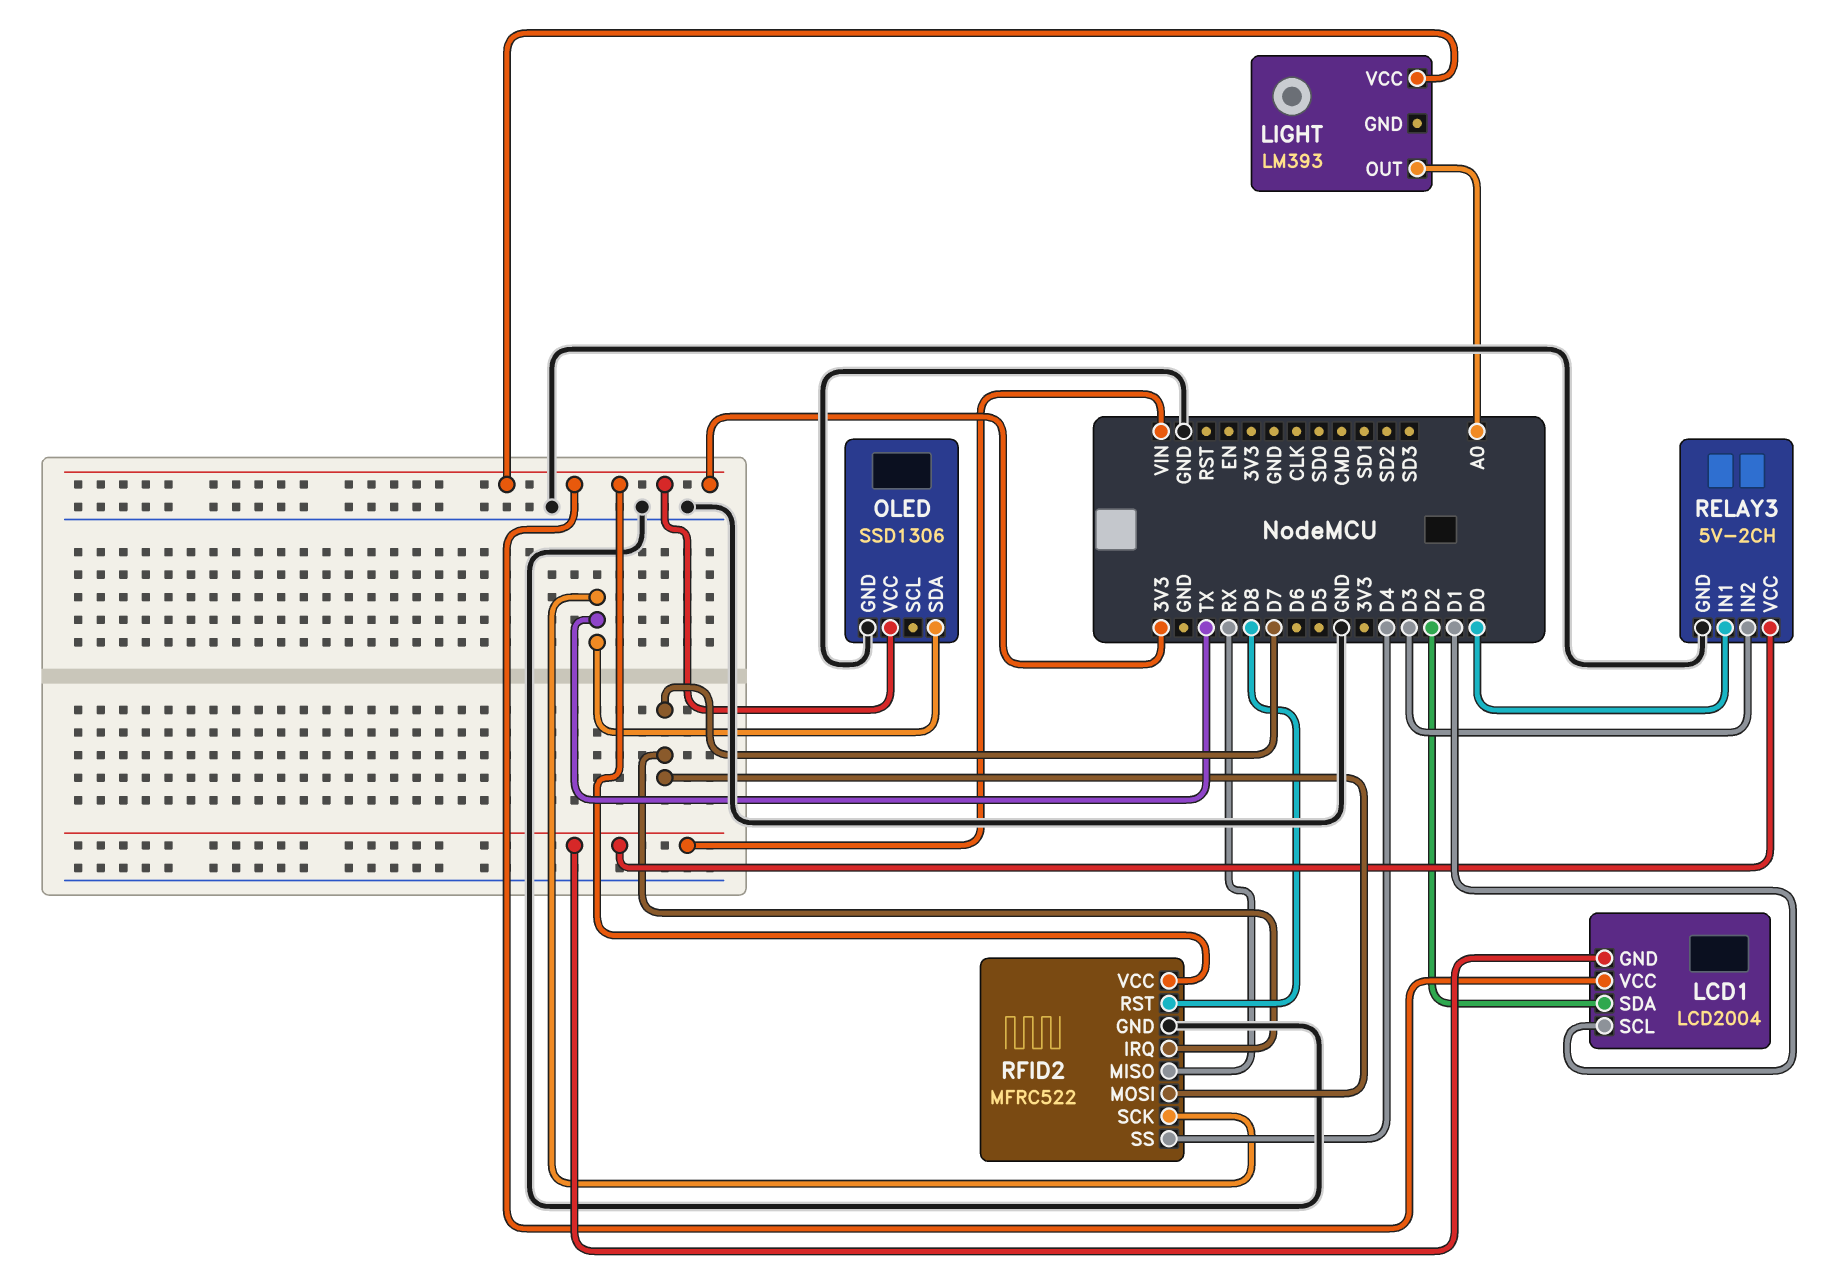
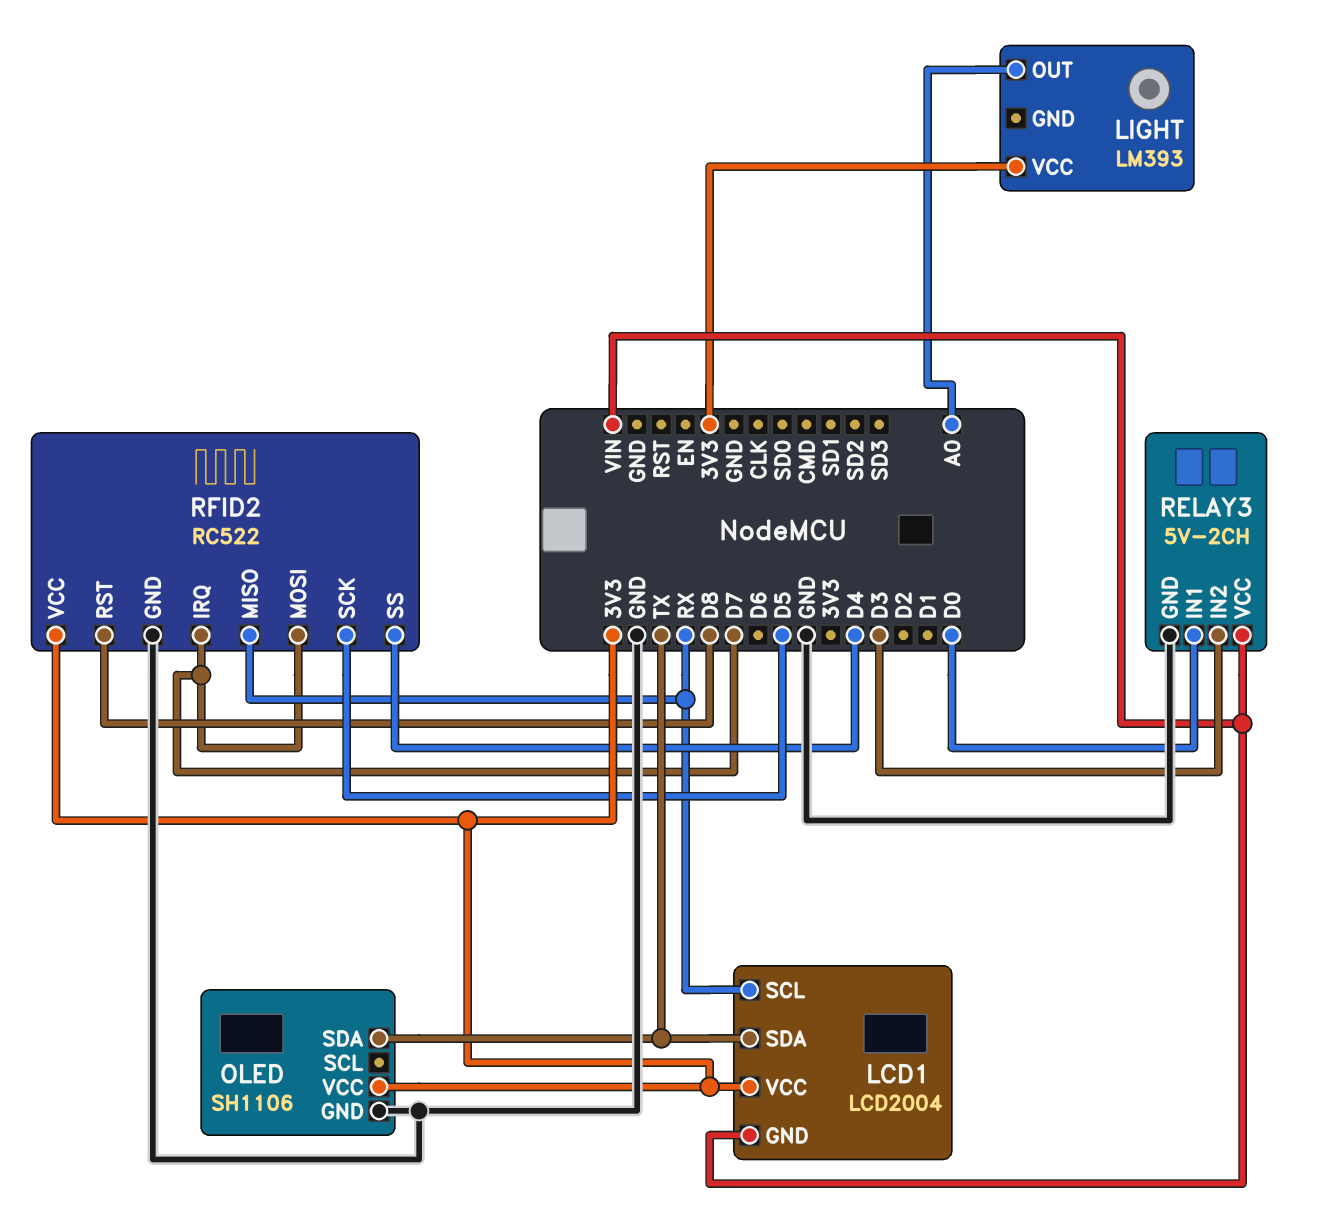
LCD1 pin SCL: D1 -> RX
LCD1 pin SDA: D2 -> TX
OLED: SSD1306 -> SH1106
RFID2: MFRC522 -> RC522
RFID2 pin SCK: TX -> D5

